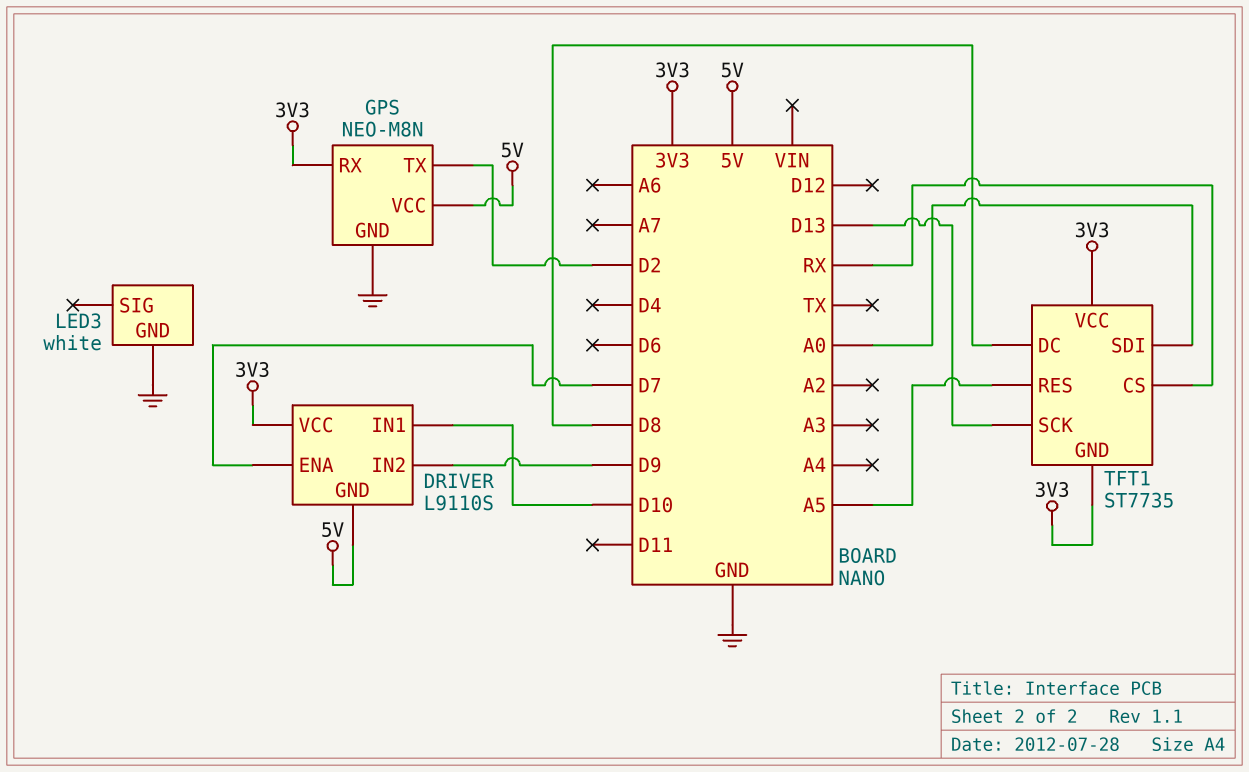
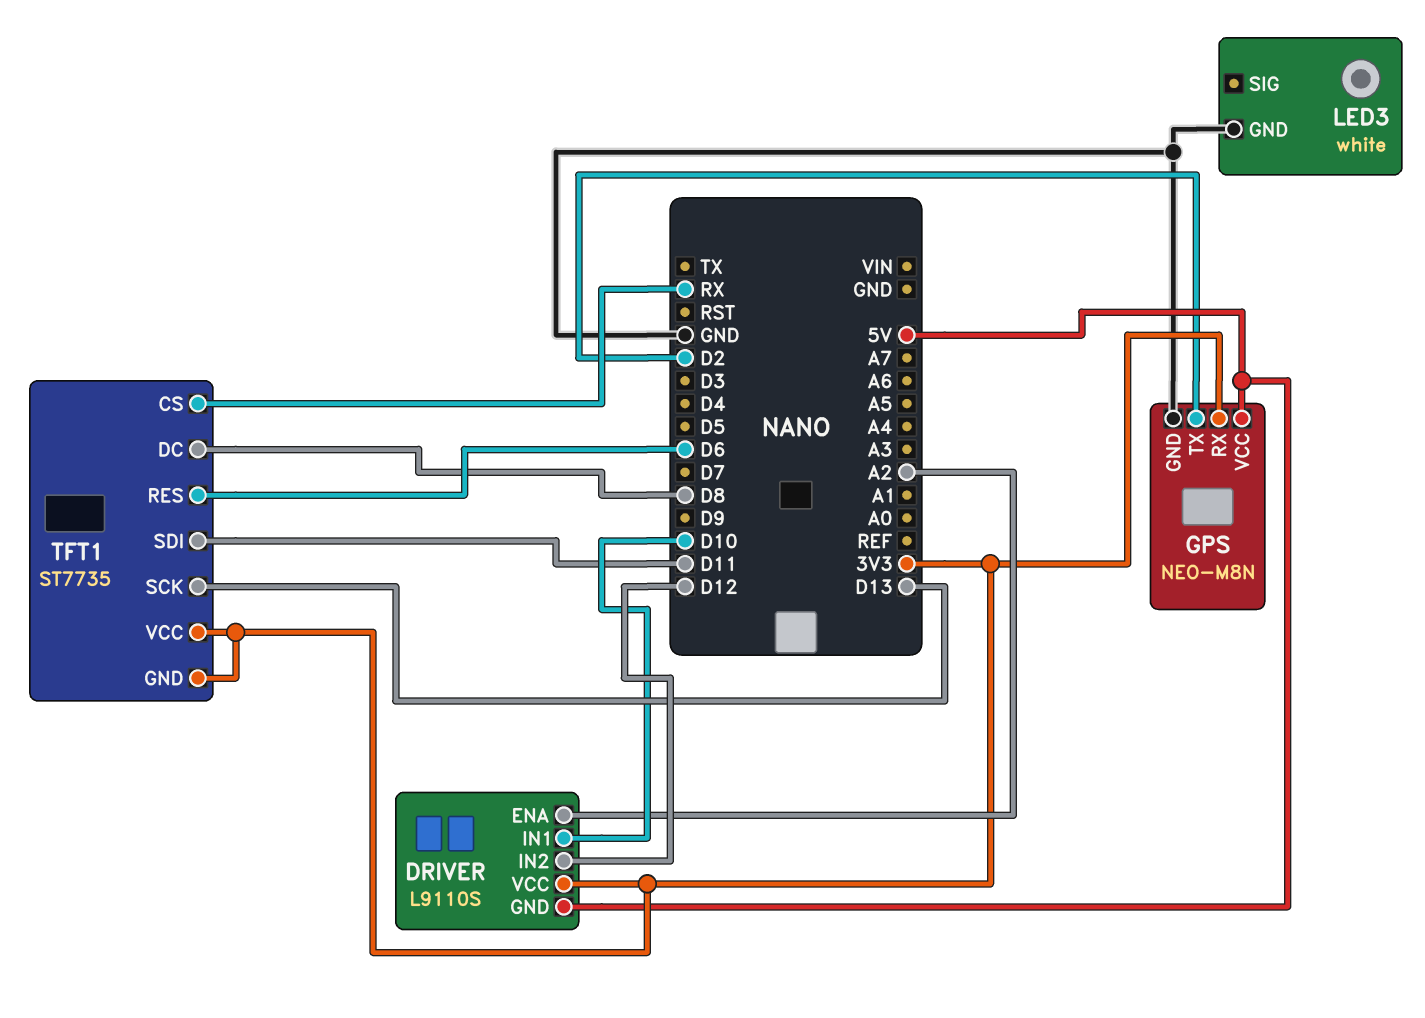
DRIVER pin ENA: D7 -> A2
DRIVER pin IN2: D9 -> D12
TFT1 pin RES: A5 -> D6
TFT1 pin SDI: A0 -> D11

